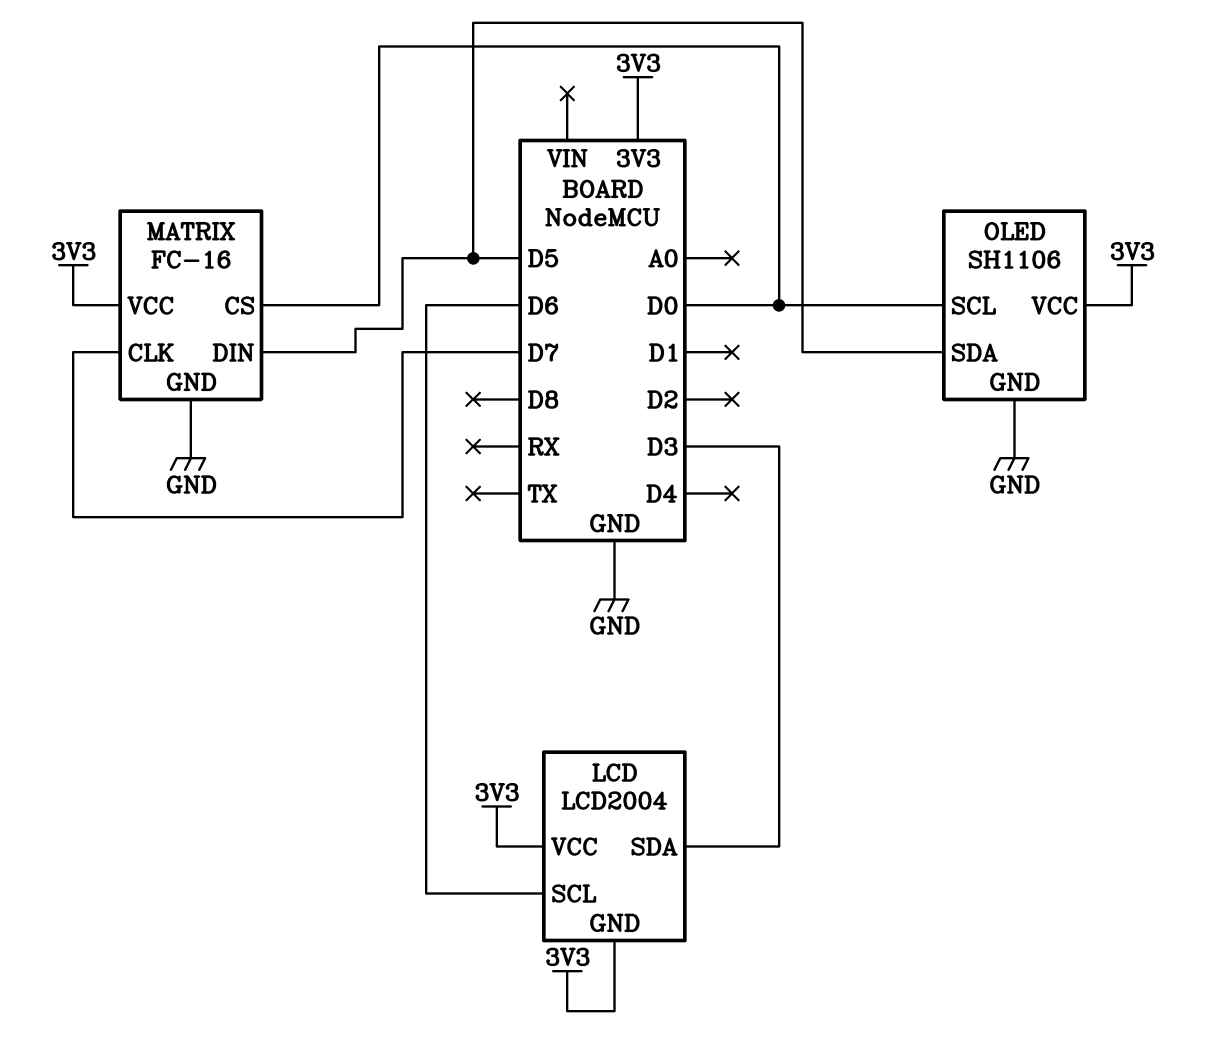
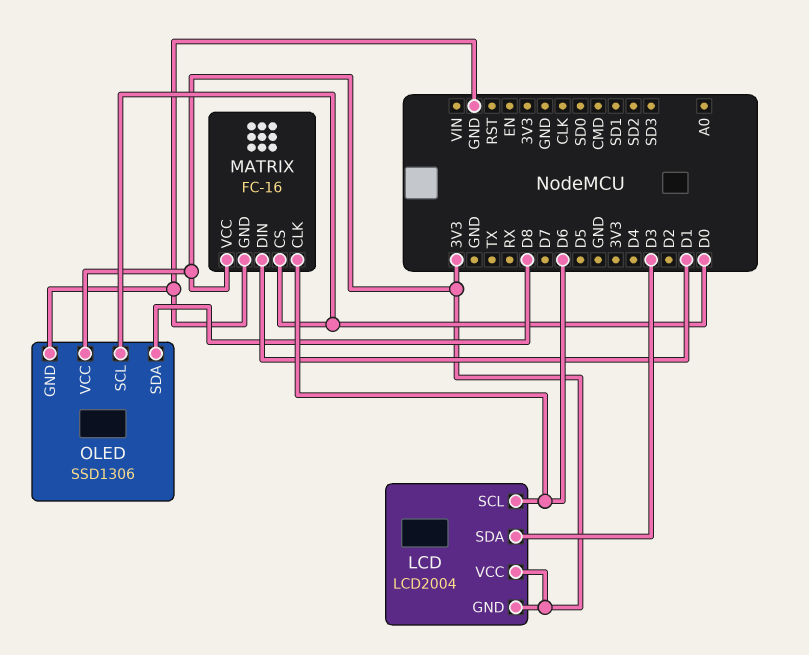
MATRIX pin CLK: D7 -> D6
MATRIX pin DIN: D5 -> D1
OLED: SH1106 -> SSD1306
OLED pin SDA: D5 -> D8

